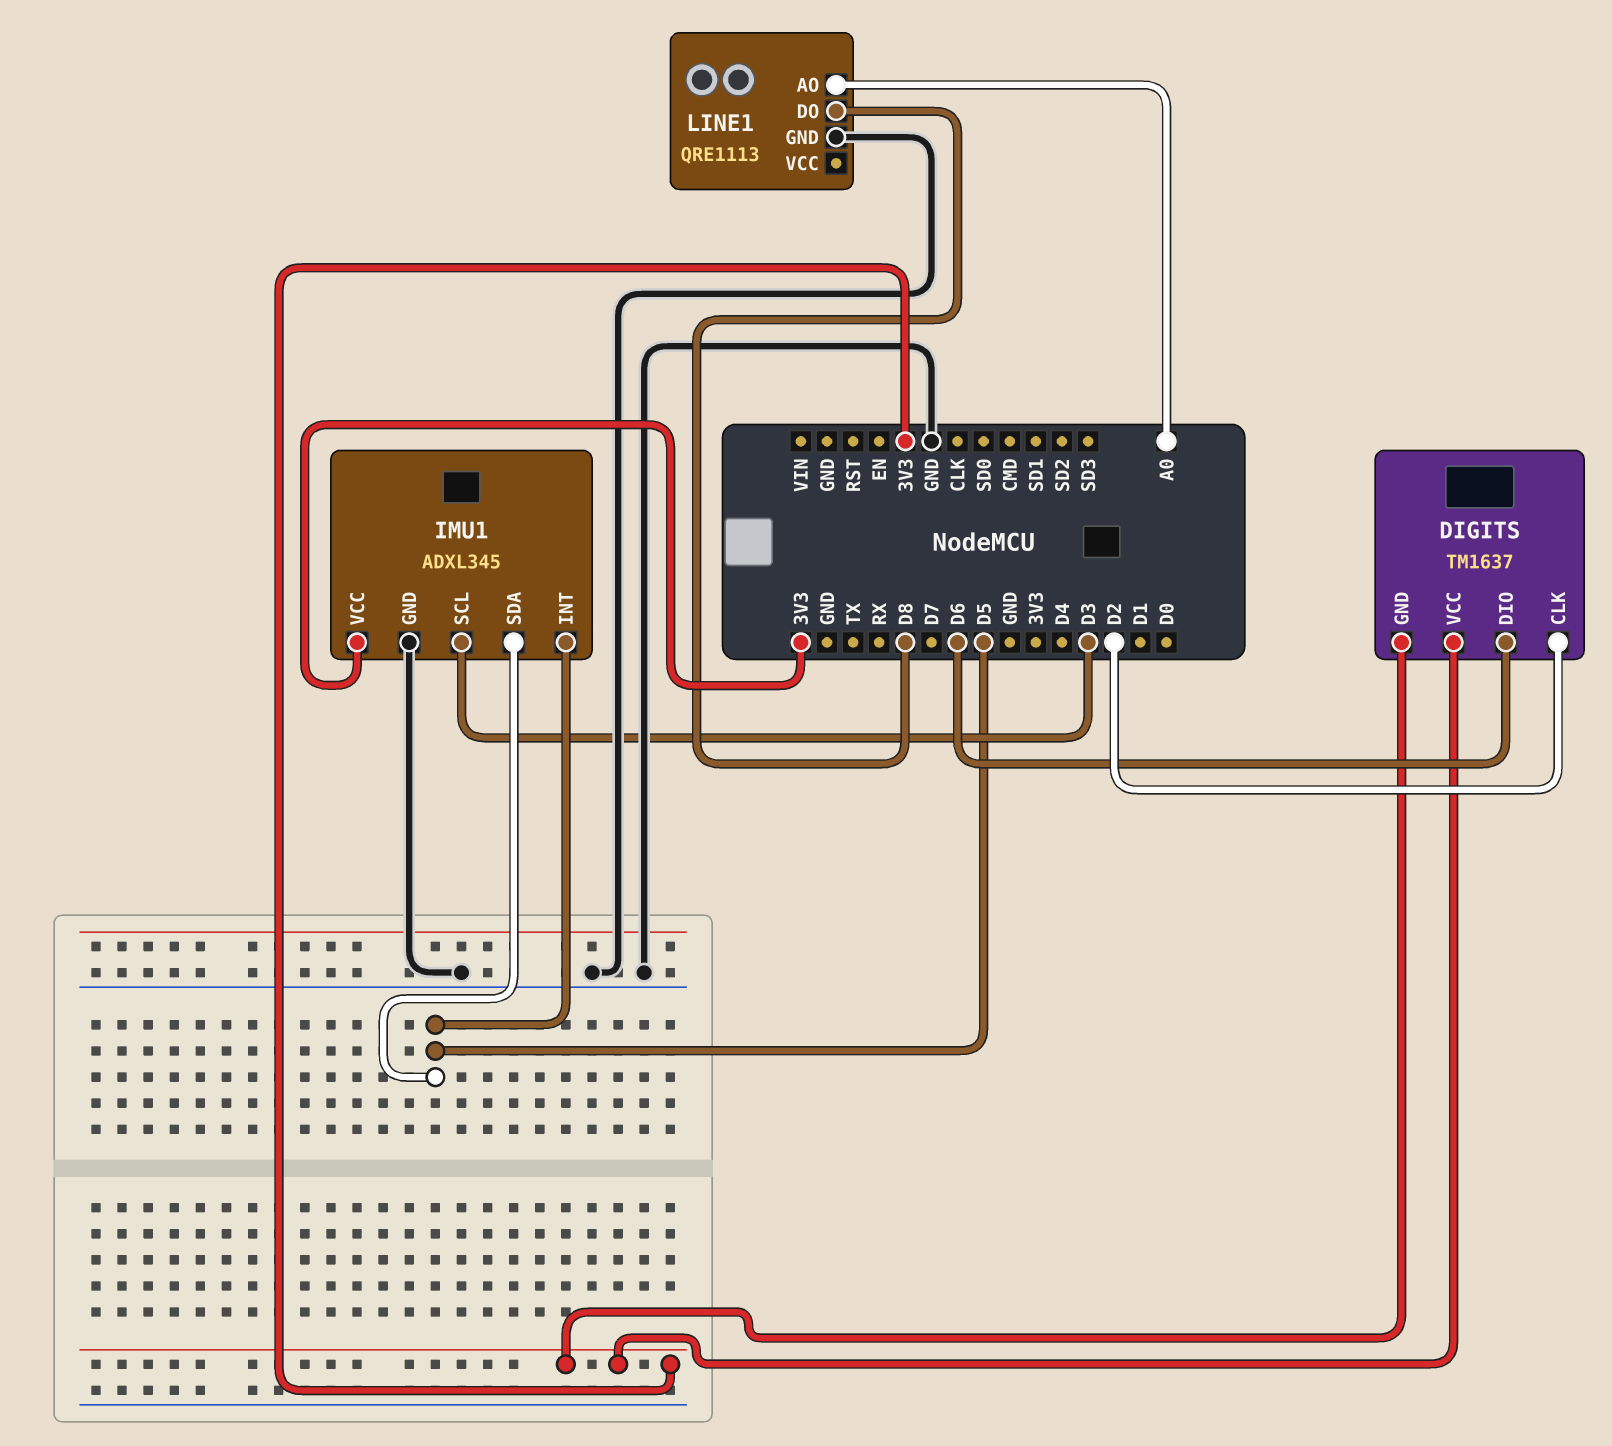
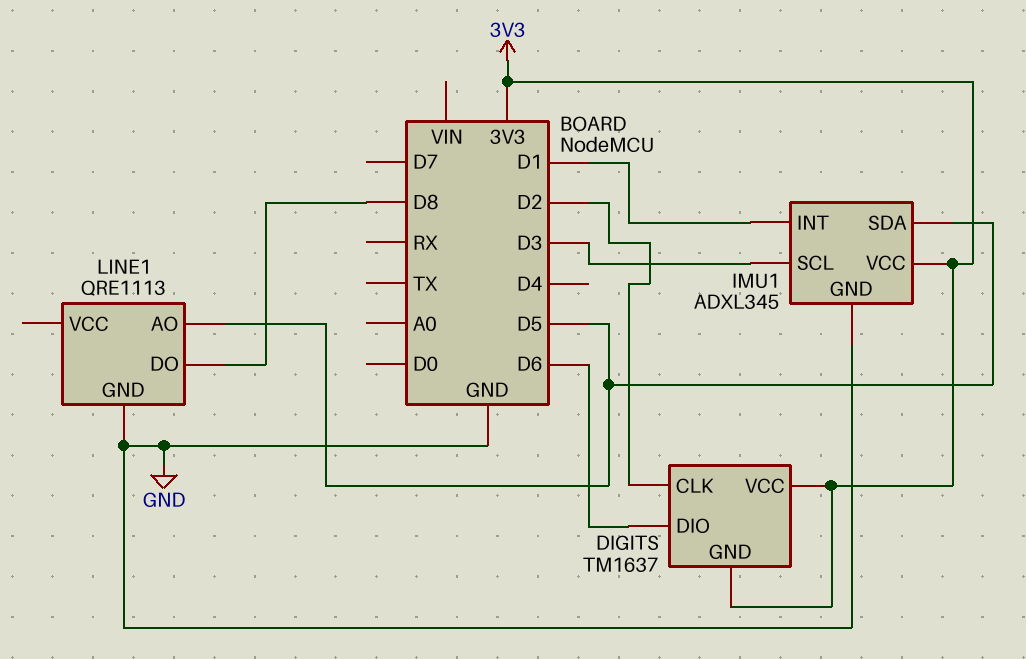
IMU1 pin INT: D5 -> D1
LINE1 pin AO: A0 -> D5

